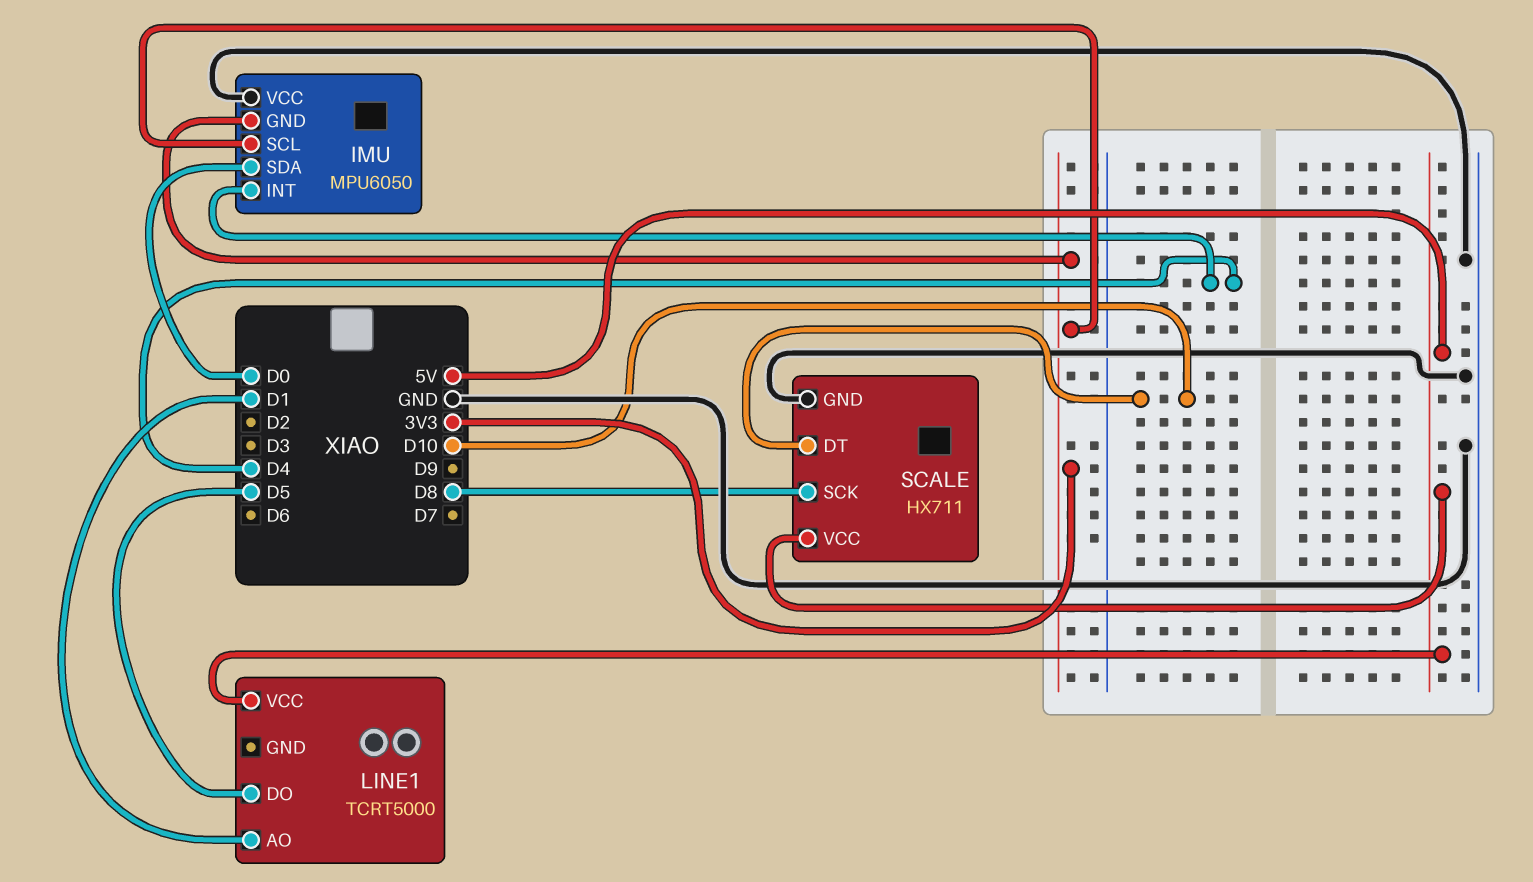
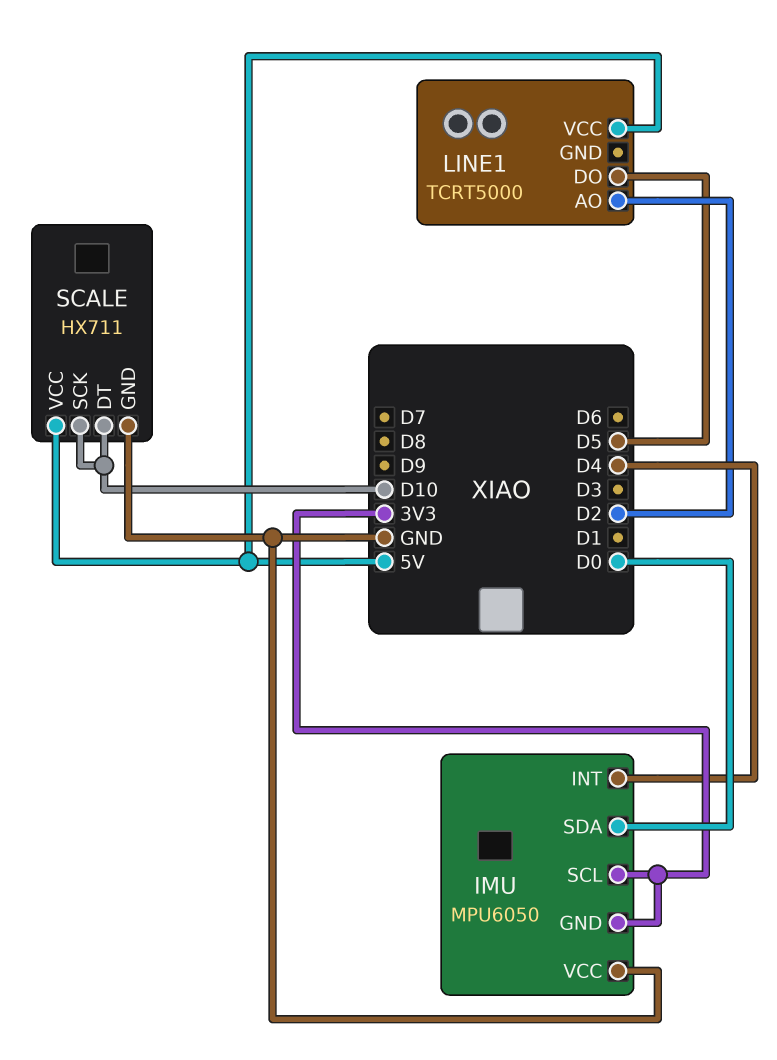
LINE1 pin AO: D1 -> D2
SCALE pin SCK: D8 -> D10

